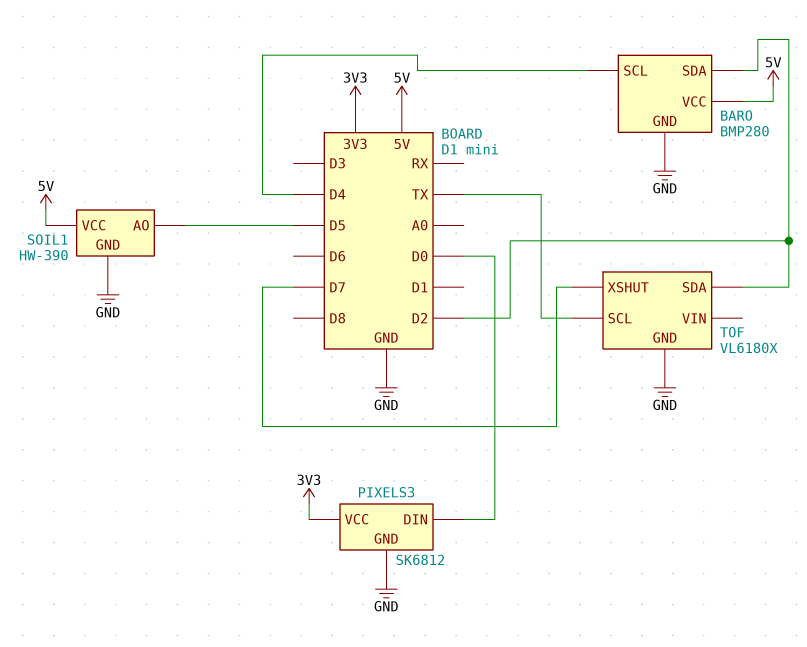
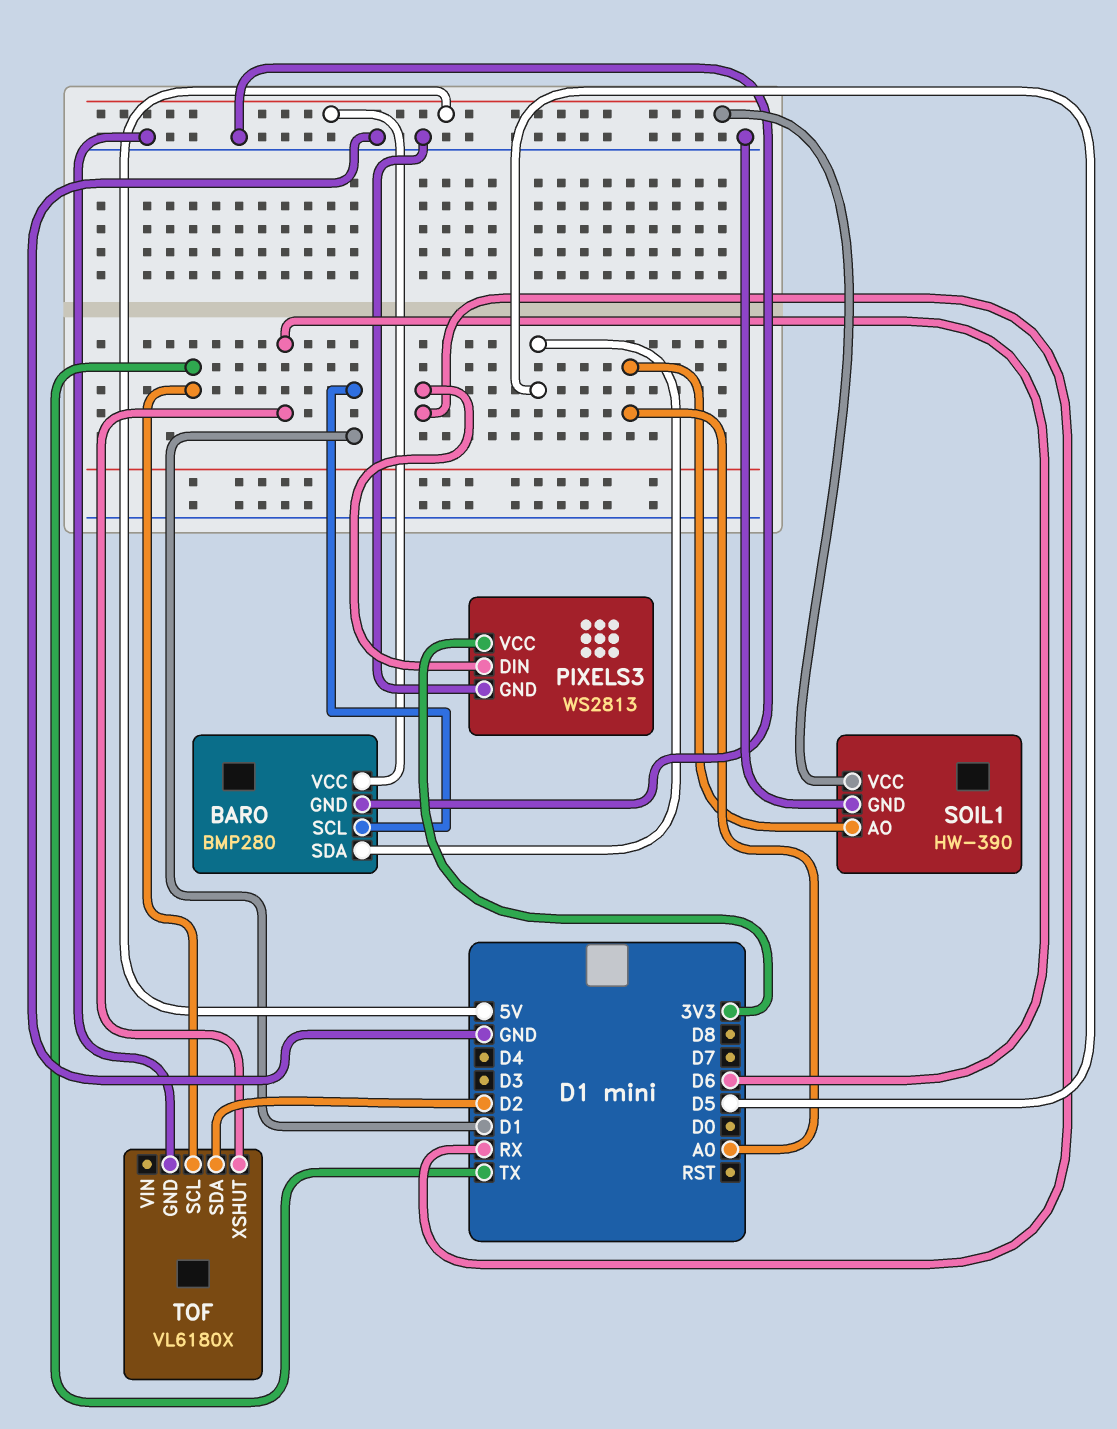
BARO pin SCL: D4 -> D1
BARO pin SDA: D2 -> D5
PIXELS3: SK6812 -> WS2813
PIXELS3 pin DIN: D0 -> RX
SOIL1 pin AO: D5 -> A0
TOF pin XSHUT: D7 -> D6

